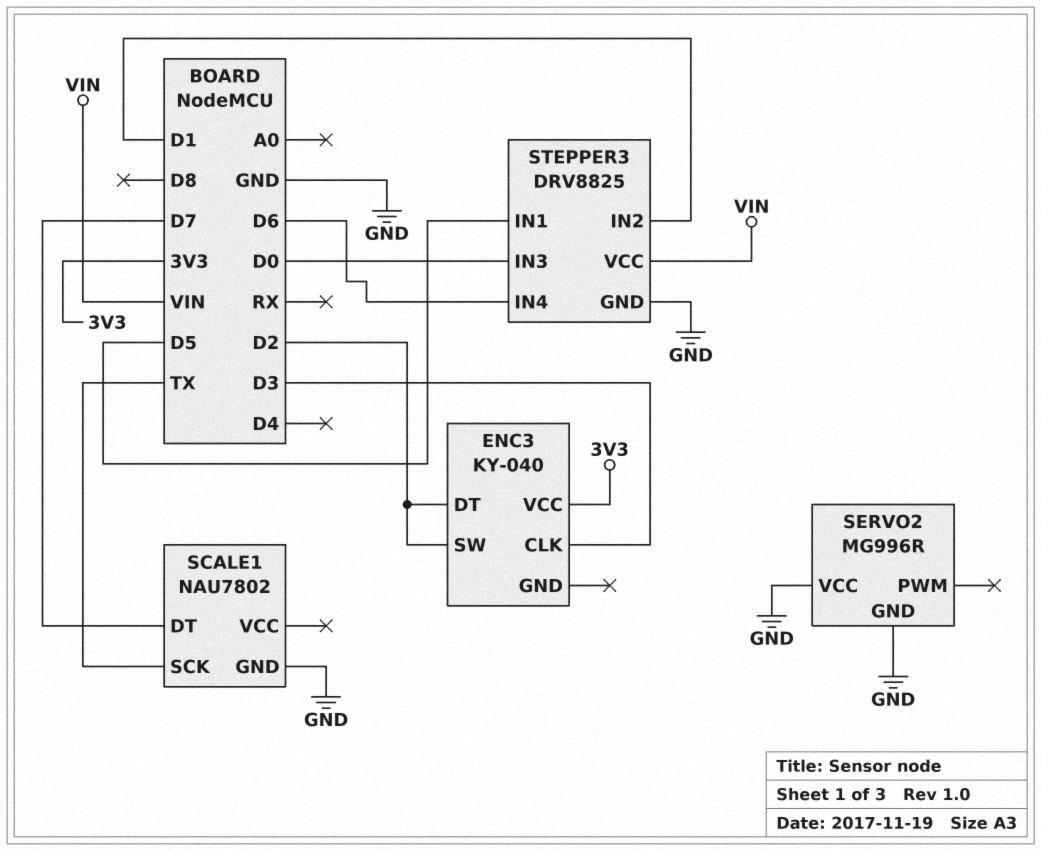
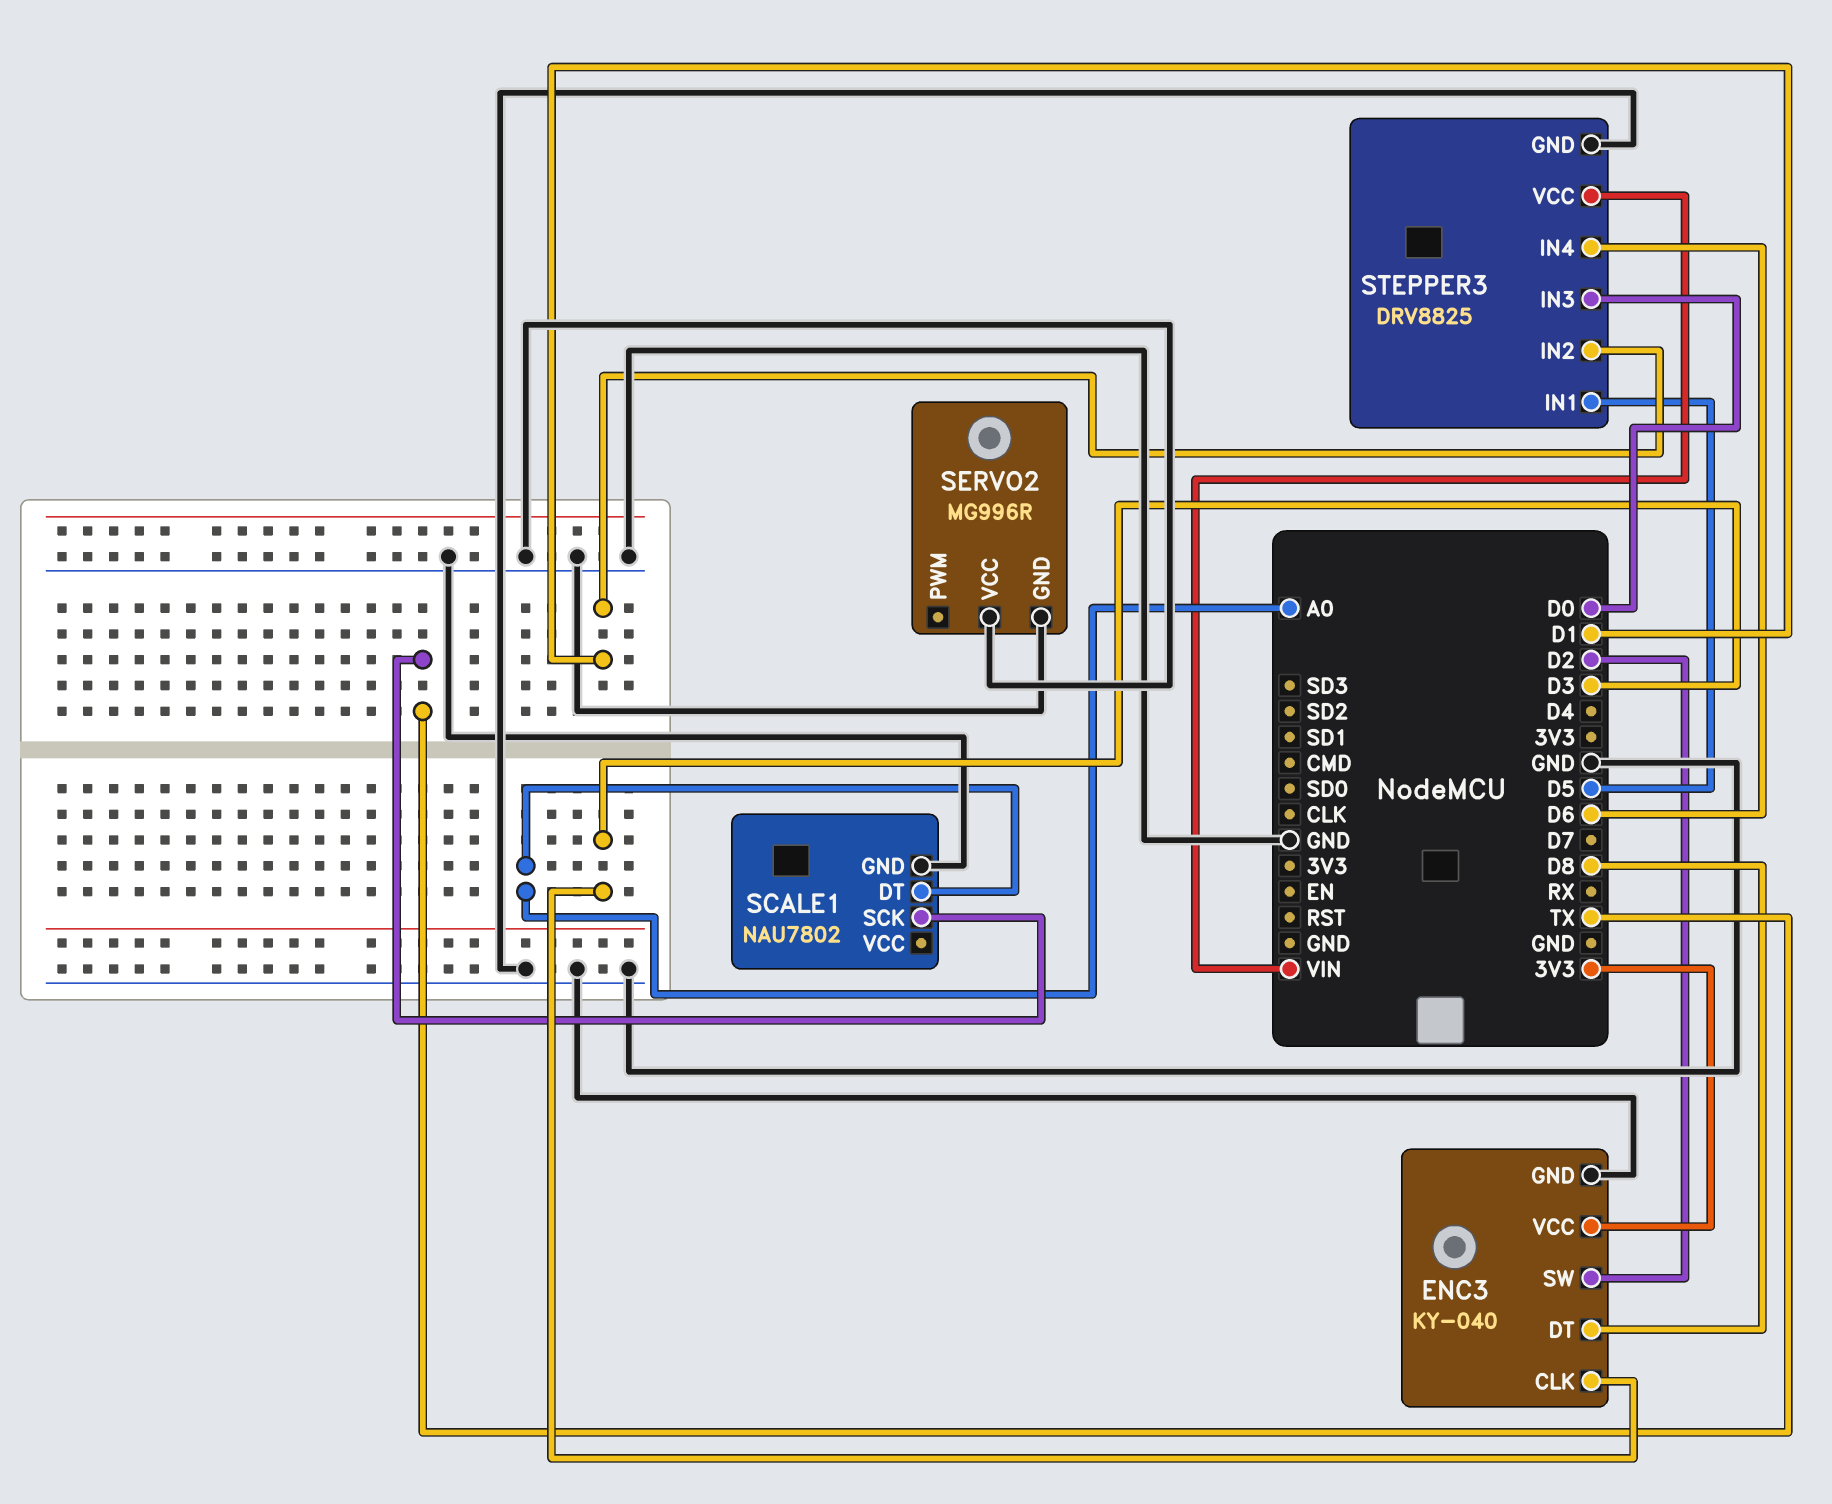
ENC3 pin DT: D2 -> D8
ENC3 pin GND: none -> GND
SCALE1 pin DT: D7 -> A0

